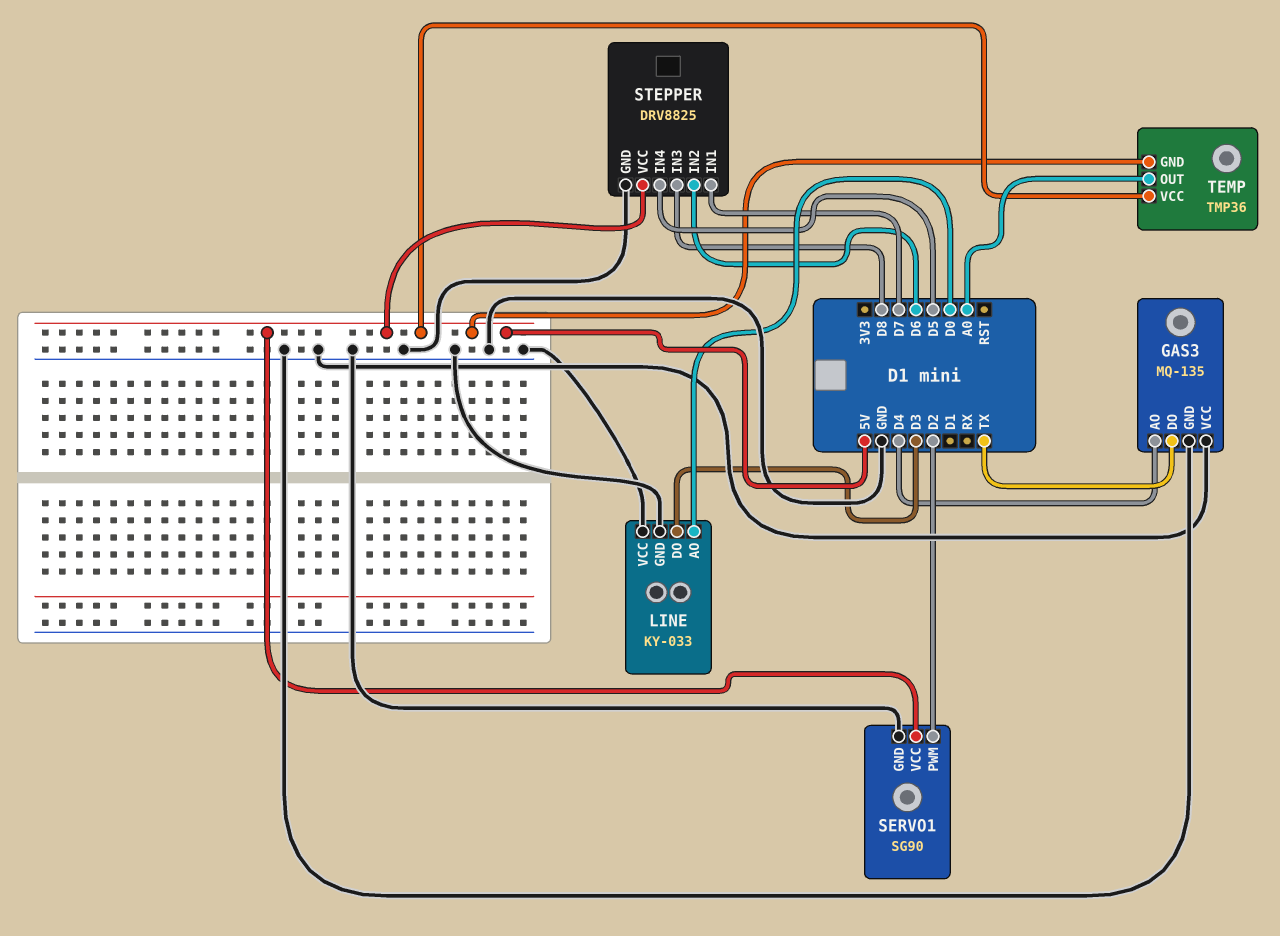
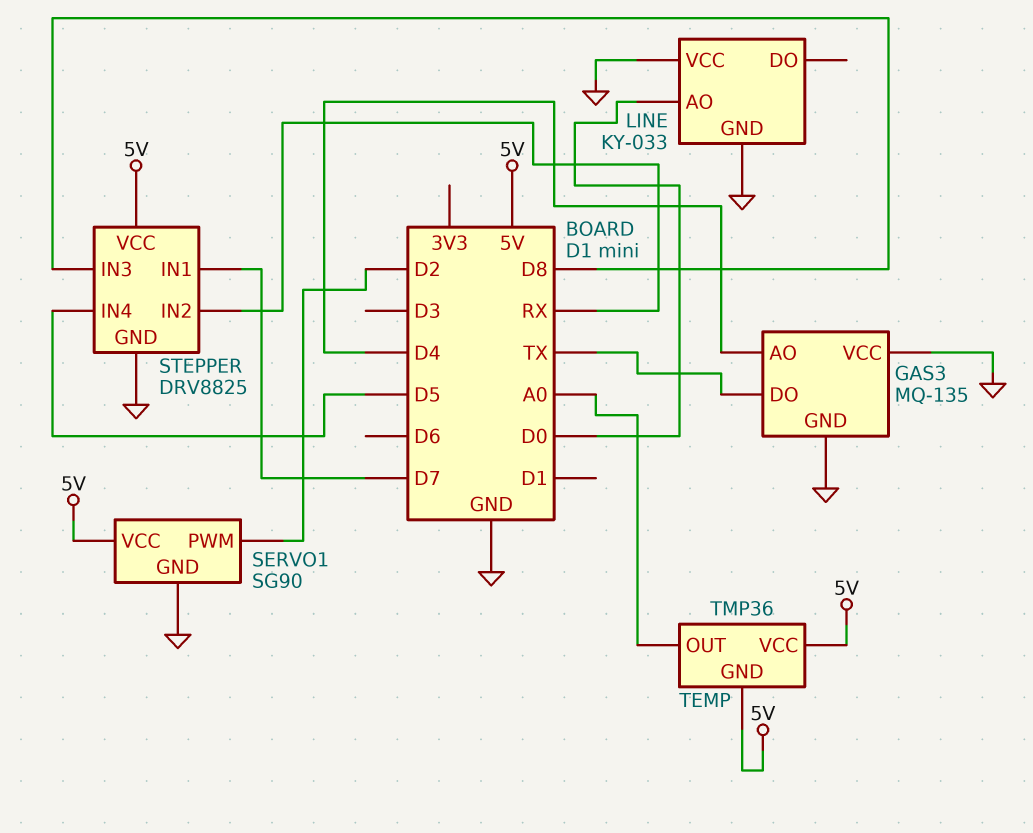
LINE pin DO: D3 -> none
STEPPER pin IN2: D6 -> RX

